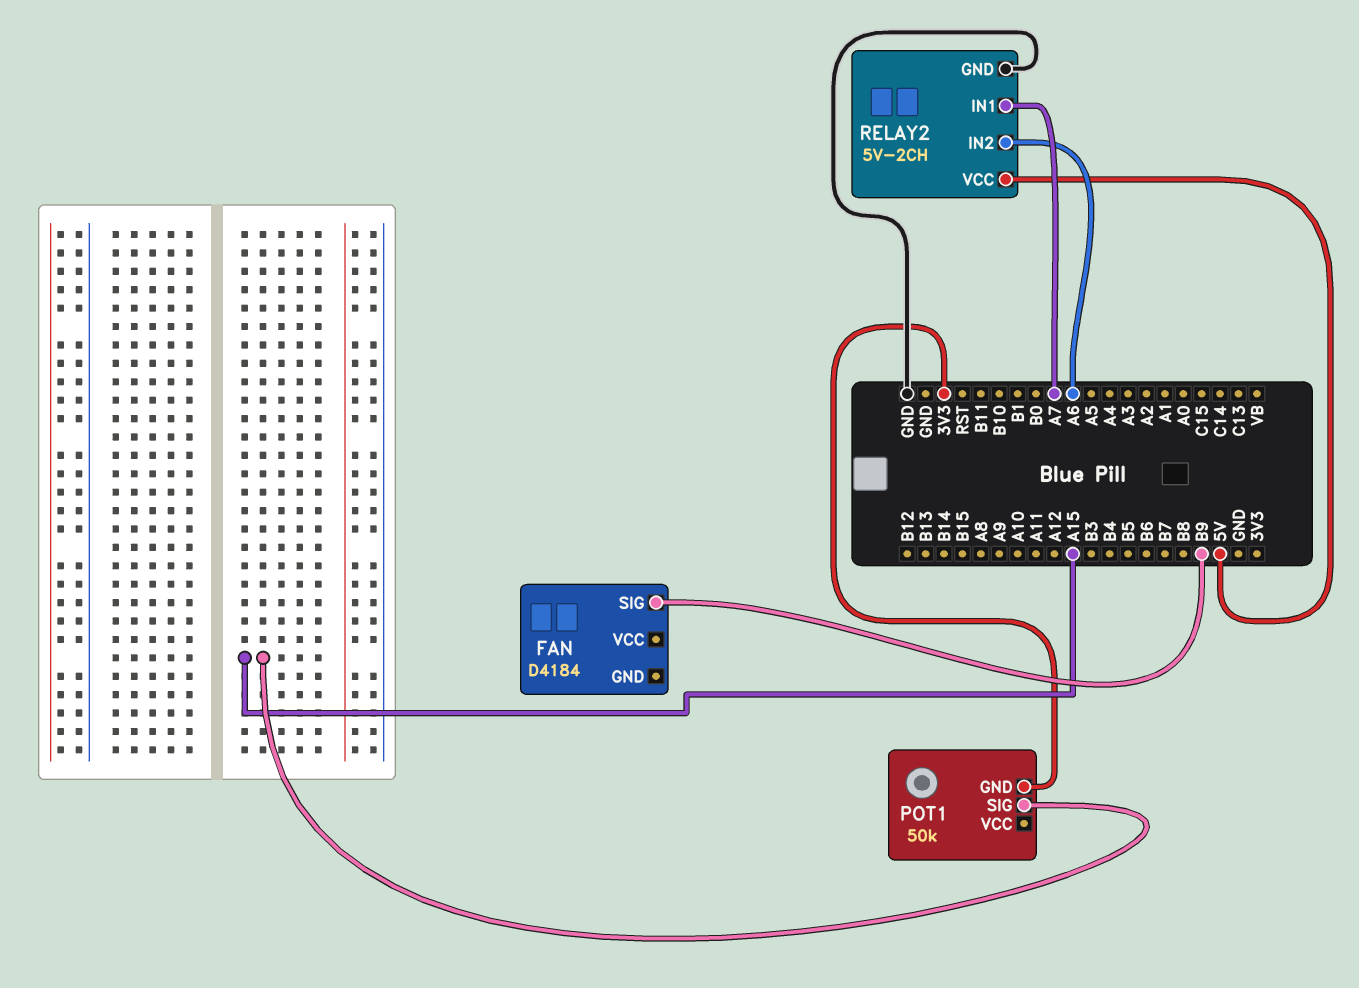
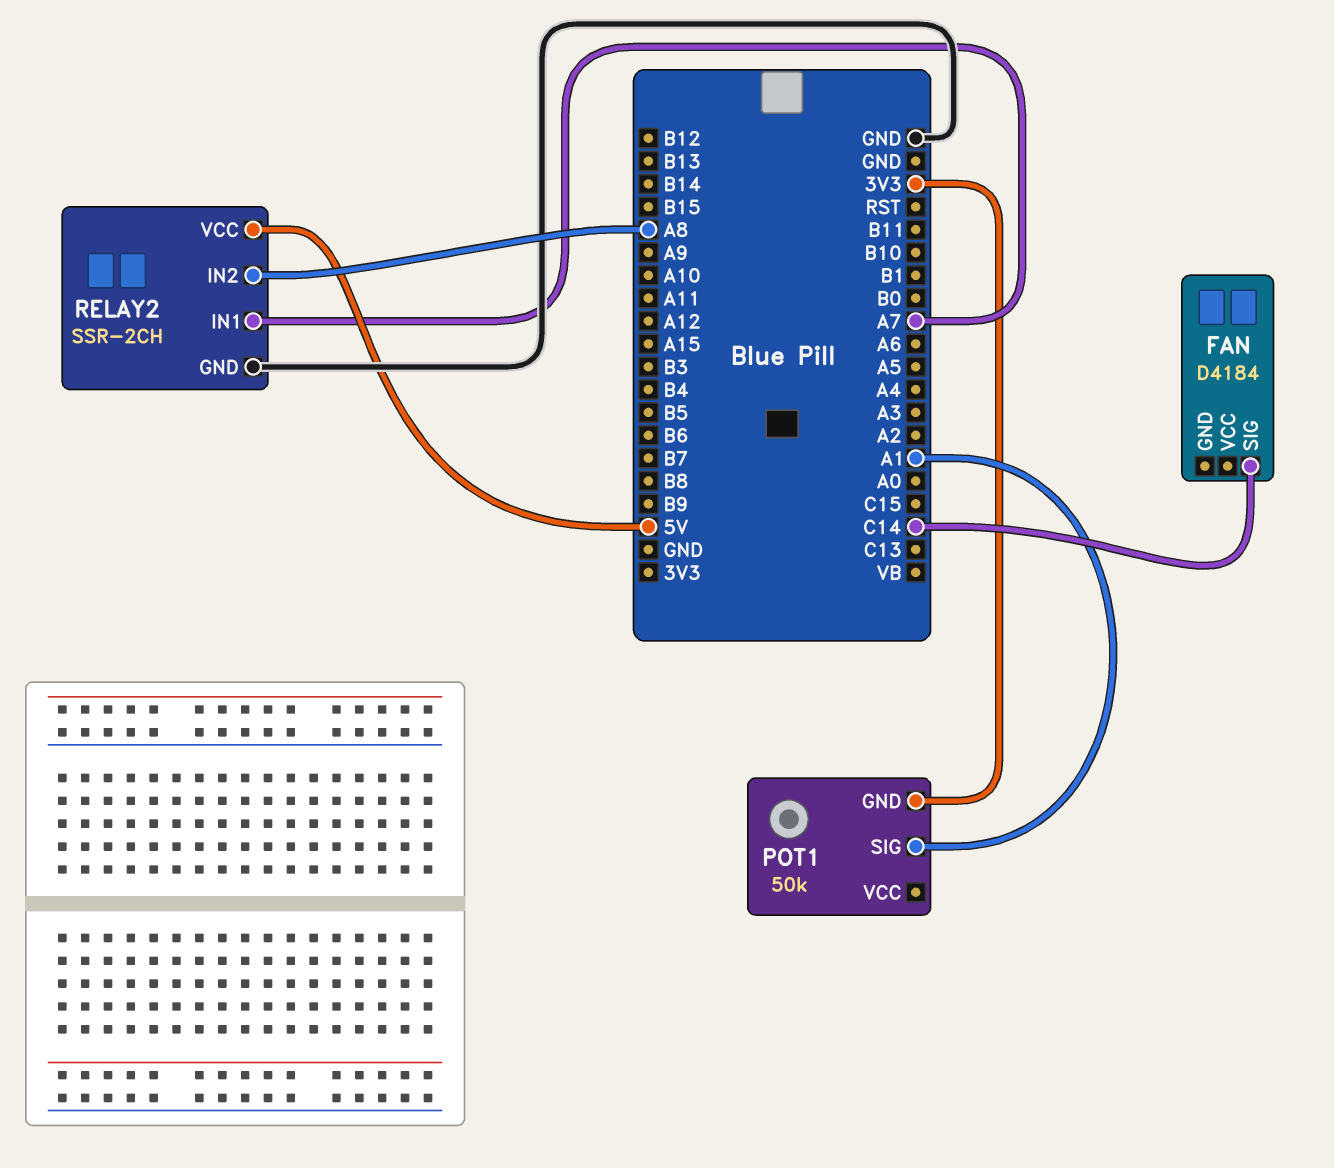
FAN pin SIG: B9 -> C14
POT1 pin SIG: A15 -> A1
RELAY2: 5V-2CH -> SSR-2CH
RELAY2 pin IN2: A6 -> A8

